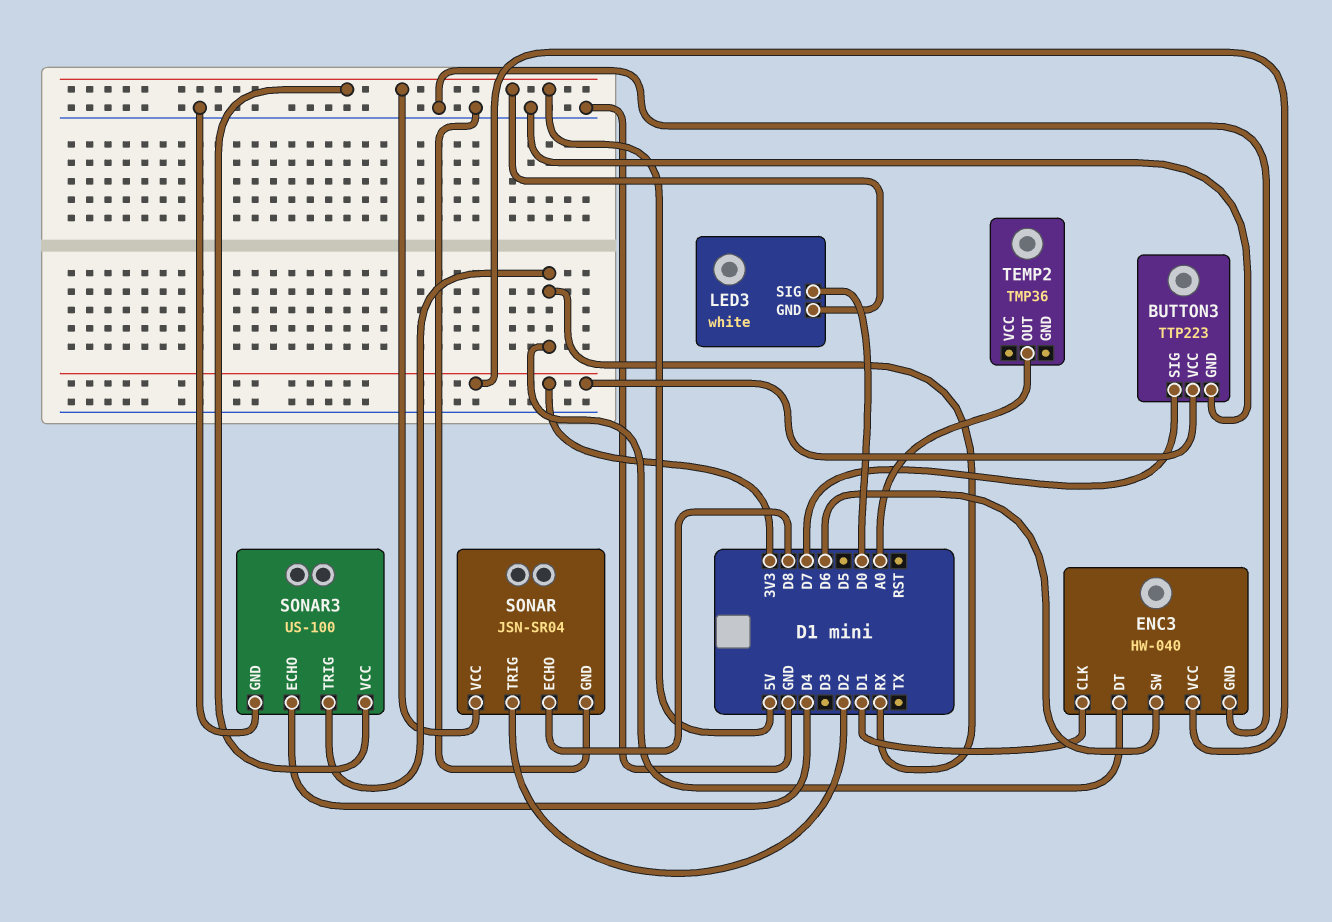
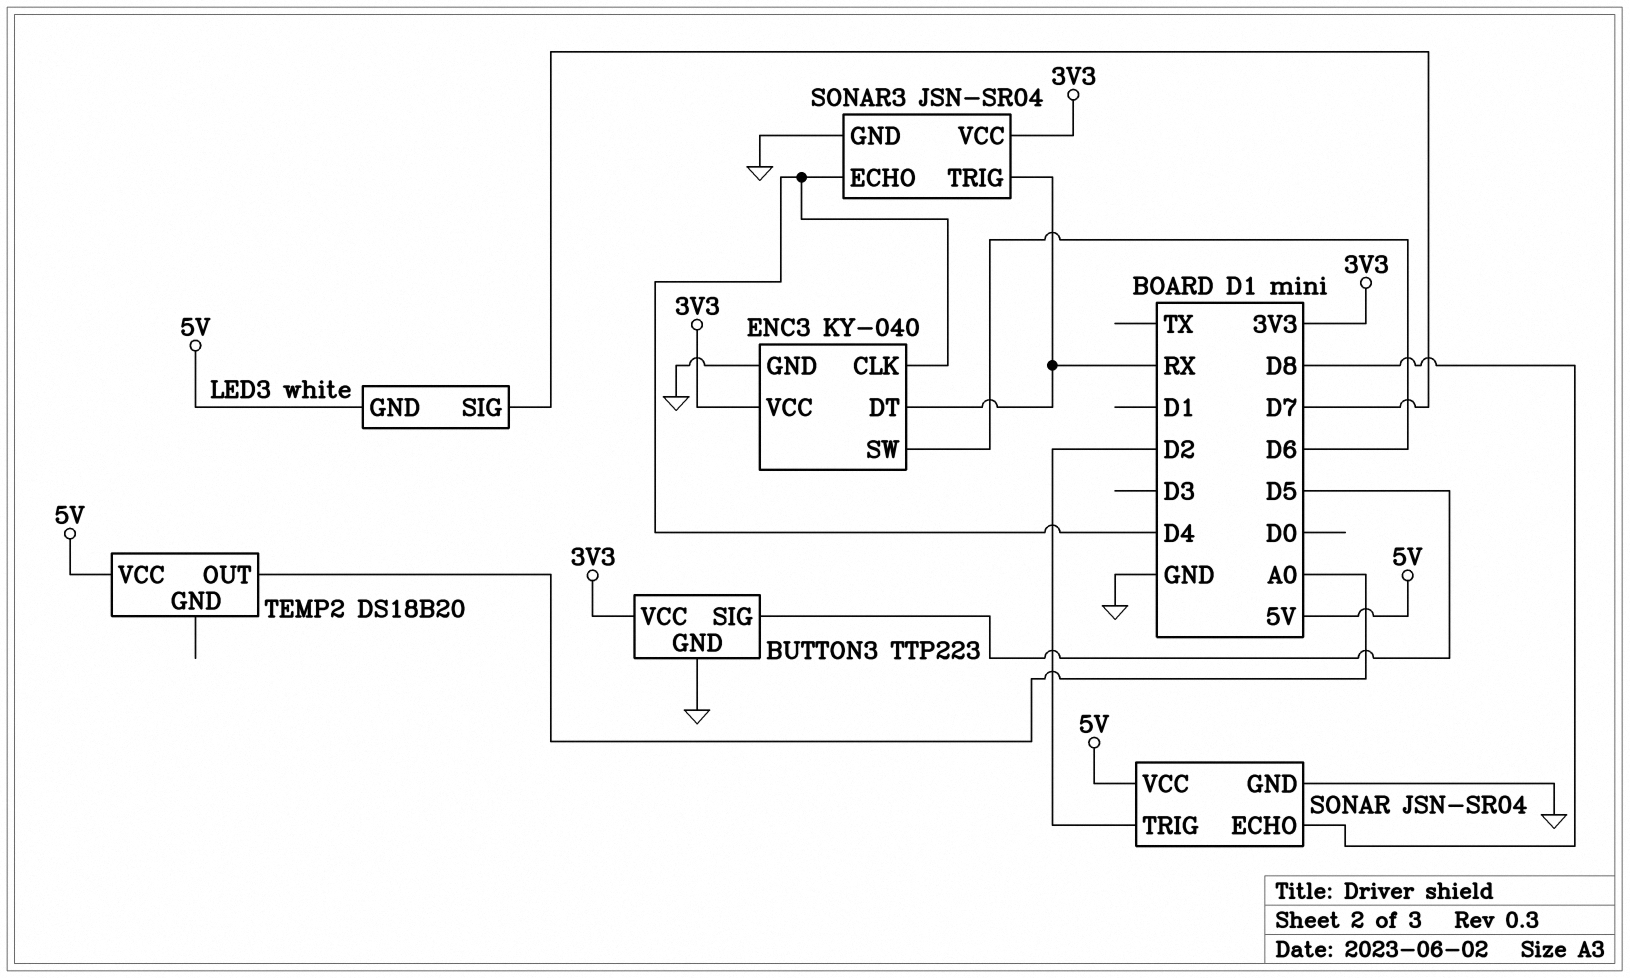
BUTTON3 pin SIG: D7 -> D5
ENC3: HW-040 -> KY-040
ENC3 pin CLK: D1 -> D4
LED3 pin SIG: D0 -> D7
SONAR3: US-100 -> JSN-SR04
SONAR3 pin VCC: 5V -> 3V3
TEMP2: TMP36 -> DS18B20
TEMP2 pin VCC: none -> 5V

